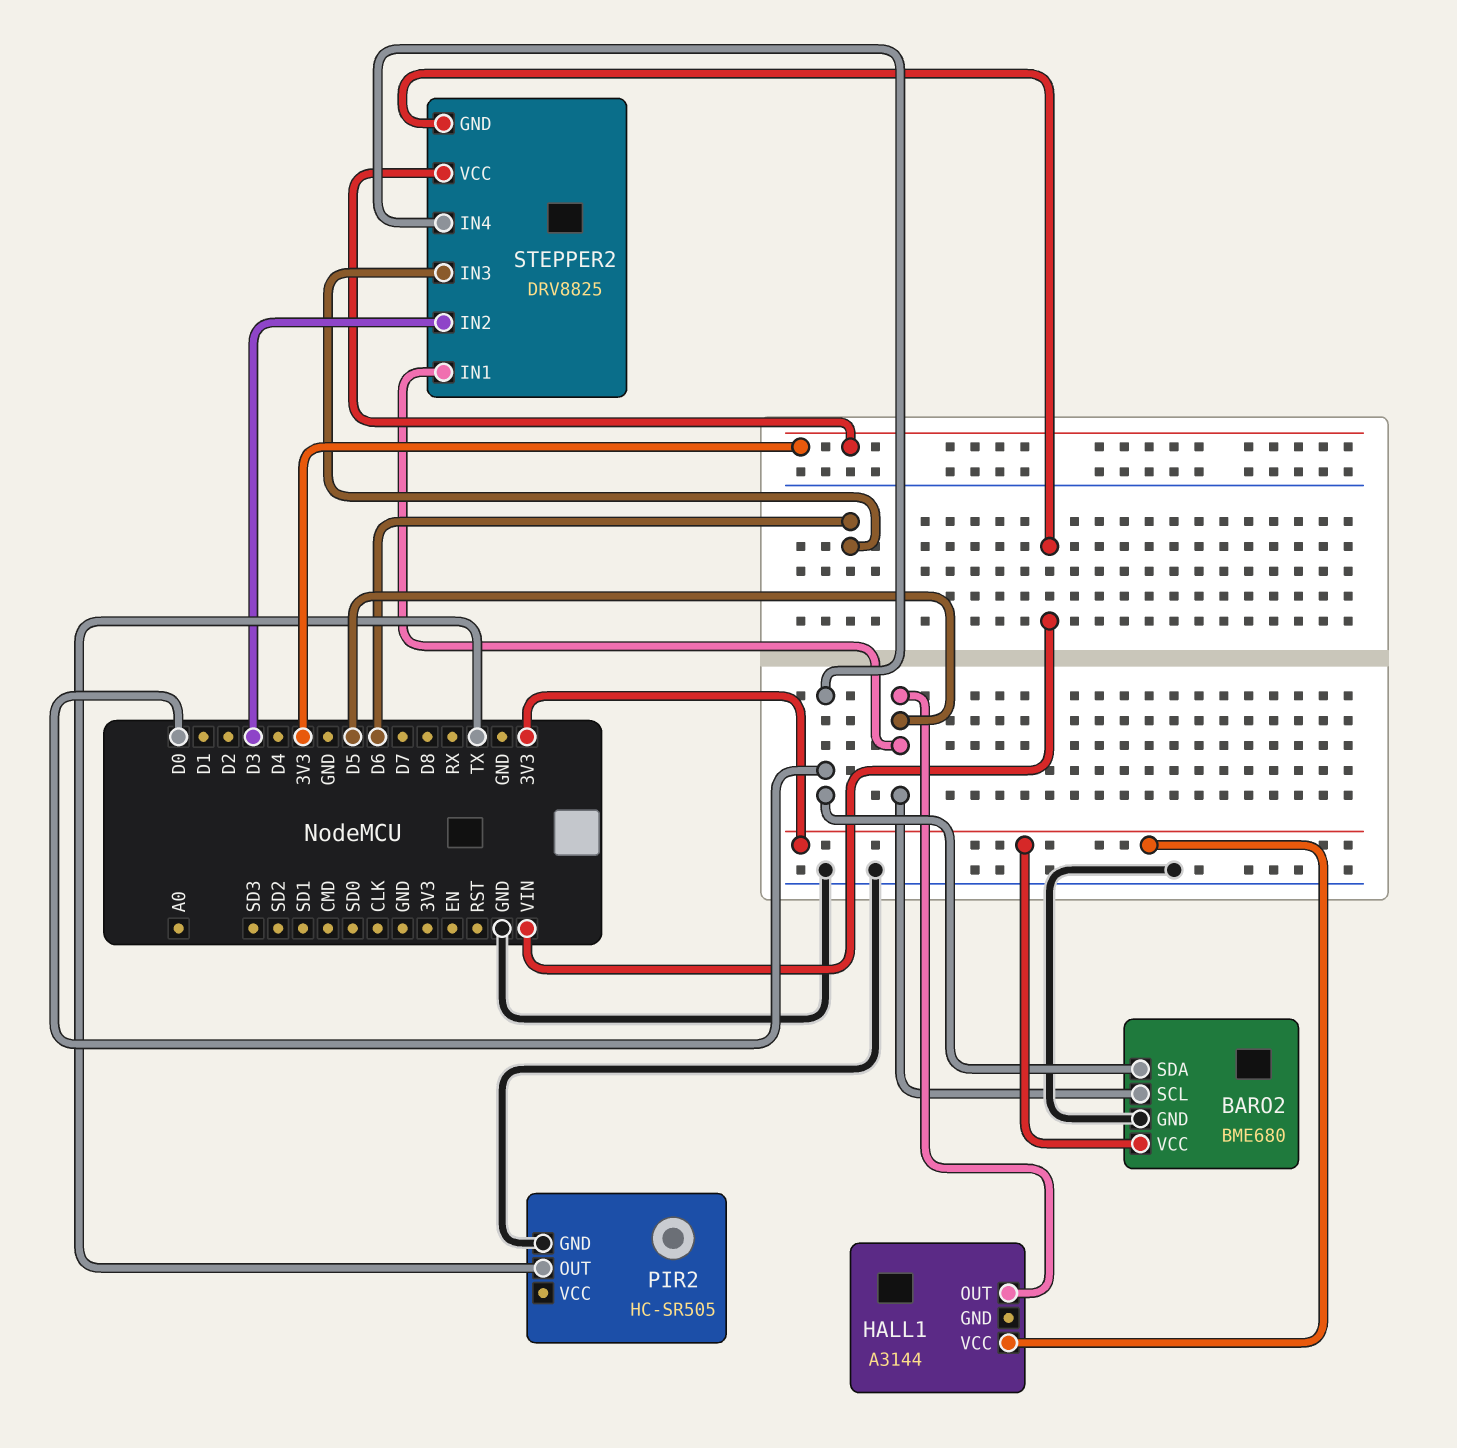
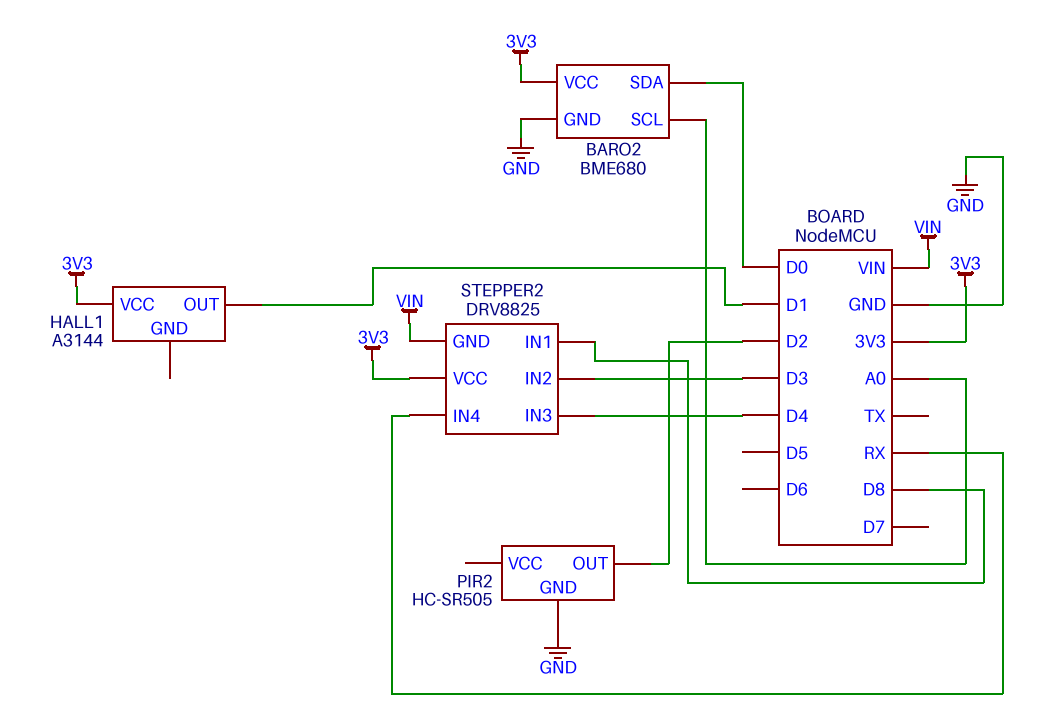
BARO2 pin SCL: D5 -> A0
HALL1 pin OUT: D5 -> D1
PIR2 pin OUT: TX -> D2
STEPPER2 pin IN1: D5 -> D8
STEPPER2 pin IN3: D6 -> D4
STEPPER2 pin IN4: D0 -> RX

